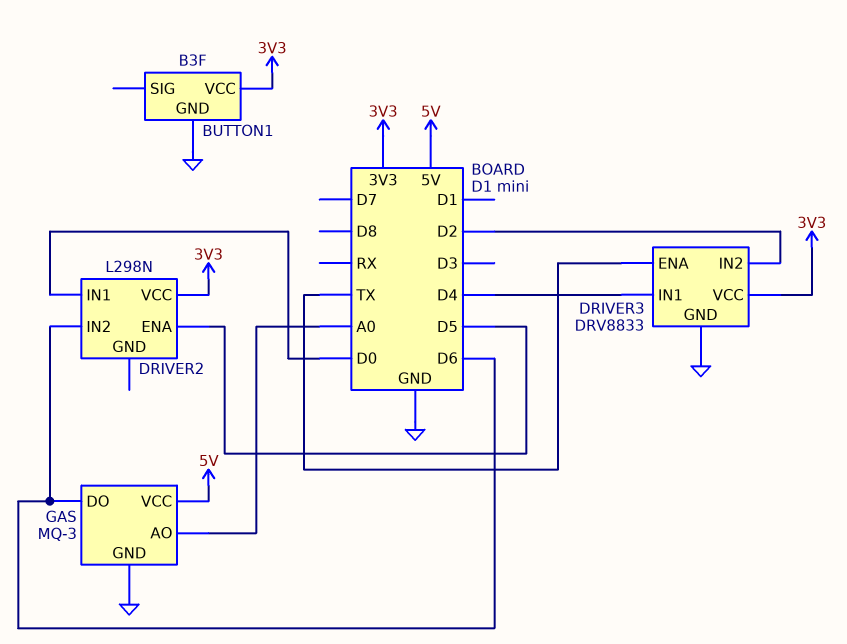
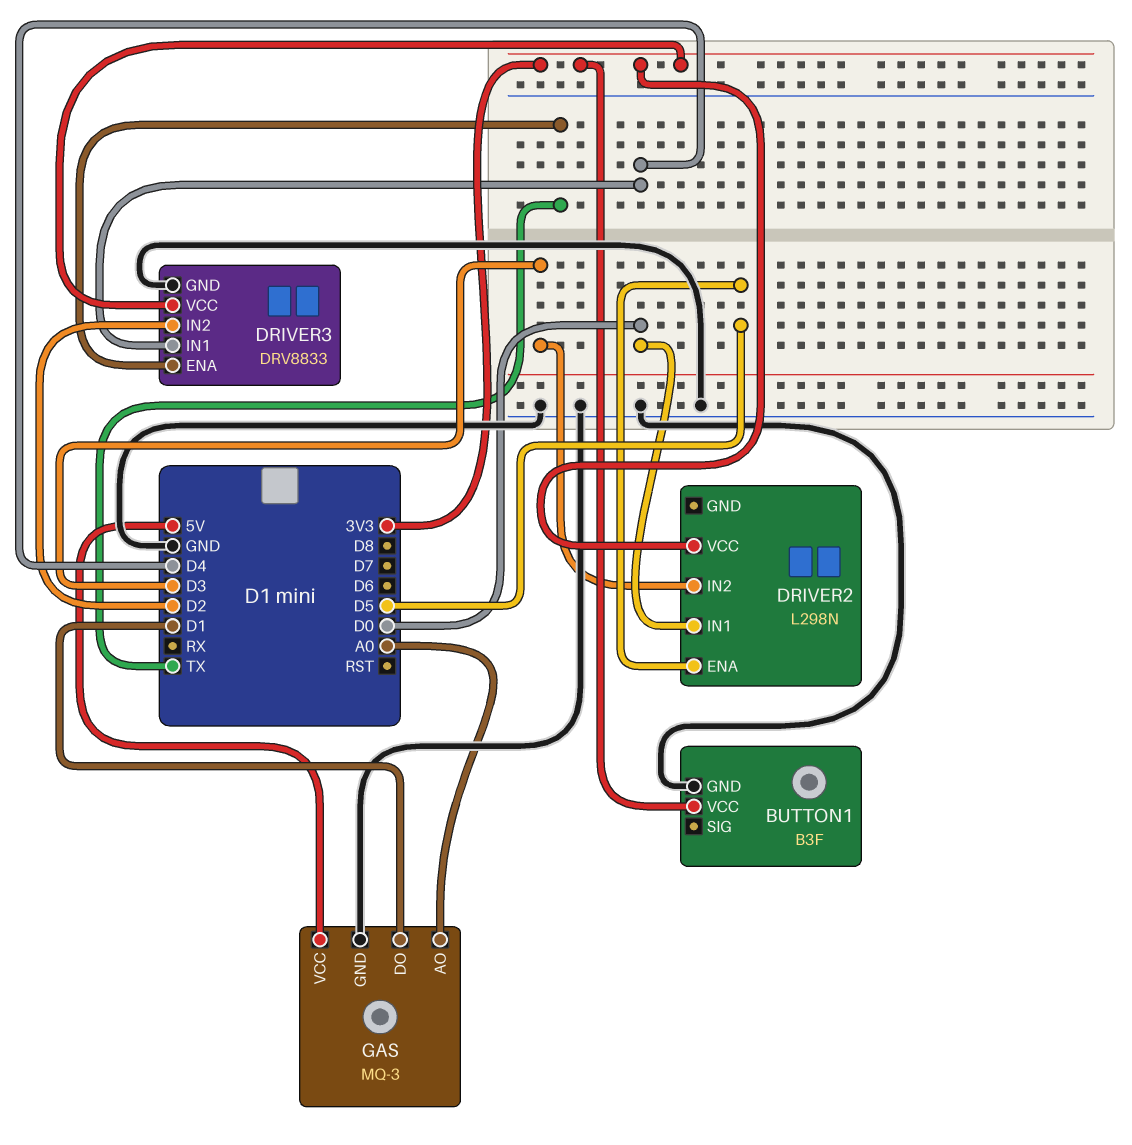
DRIVER2 pin IN2: D6 -> D3
GAS pin DO: D6 -> D1

